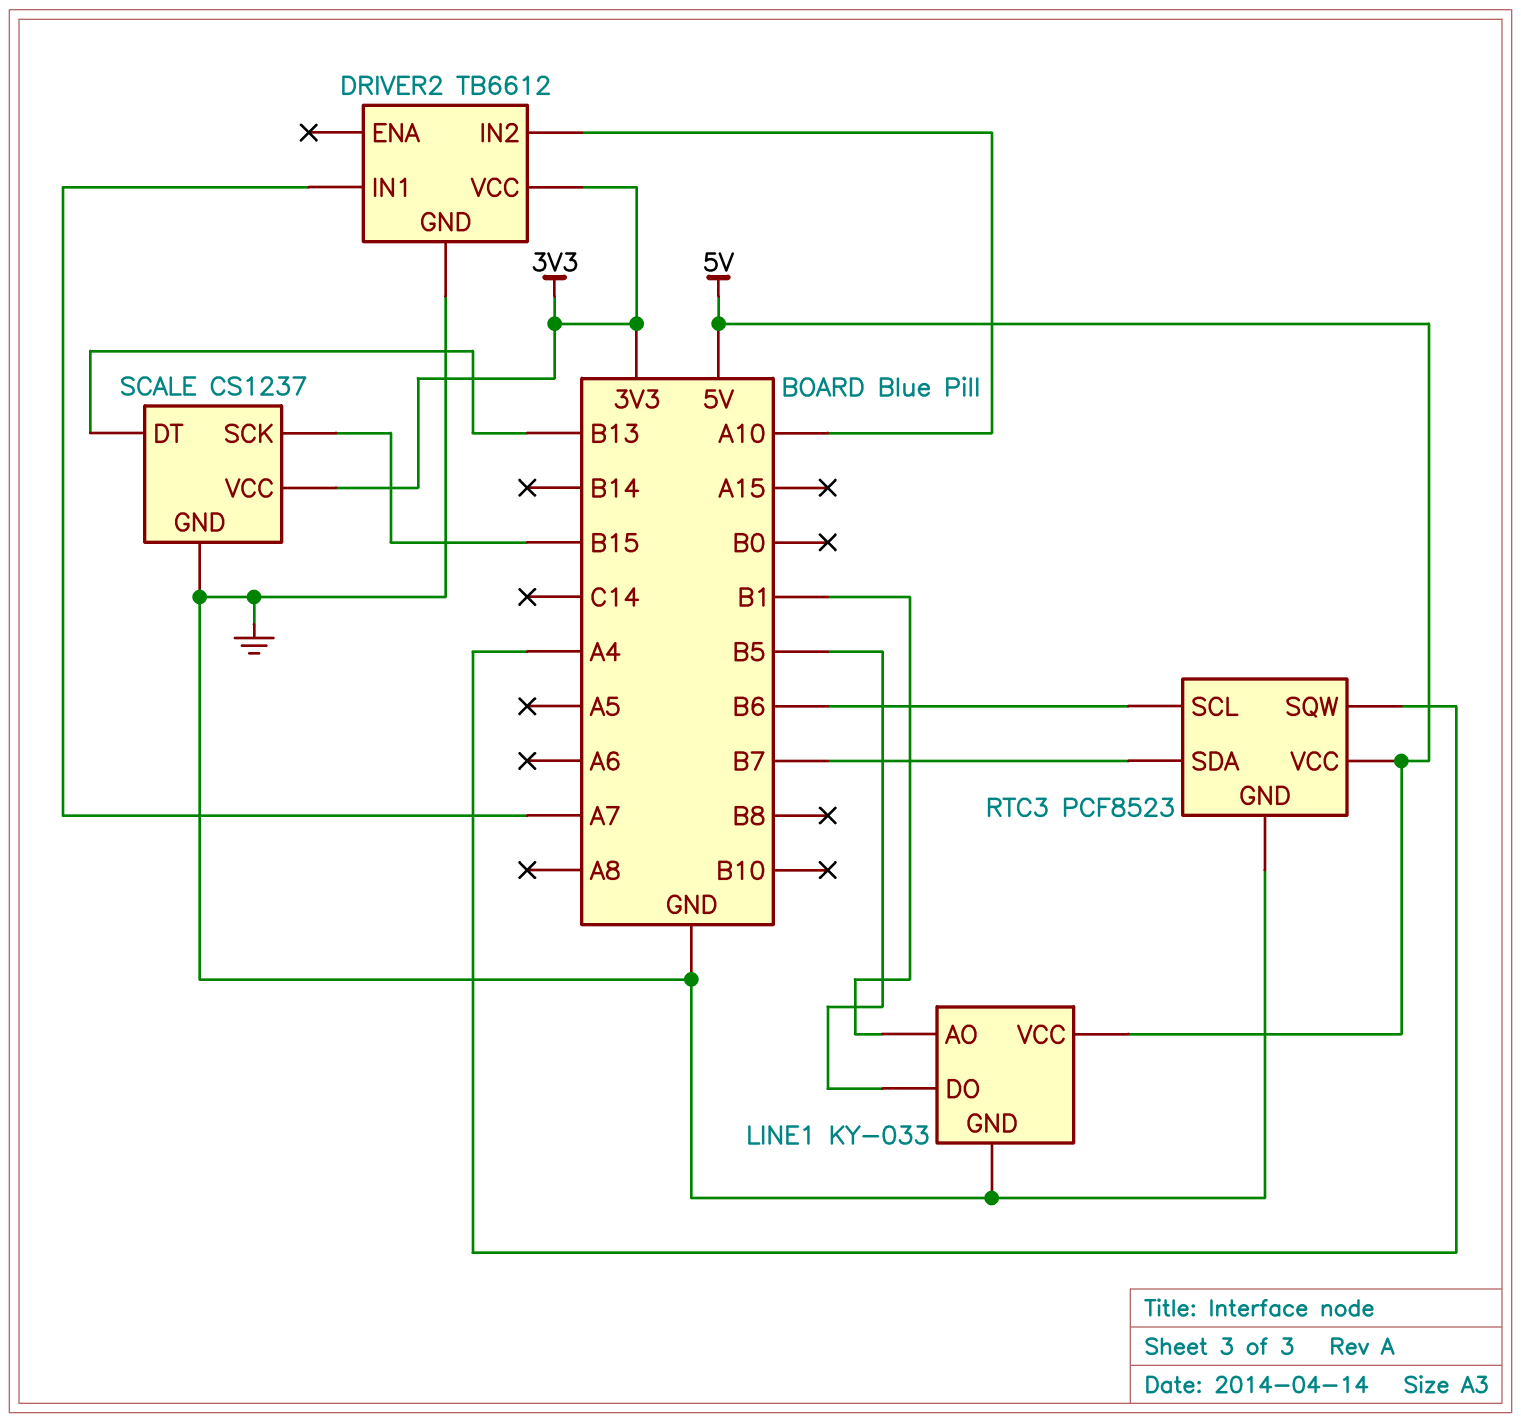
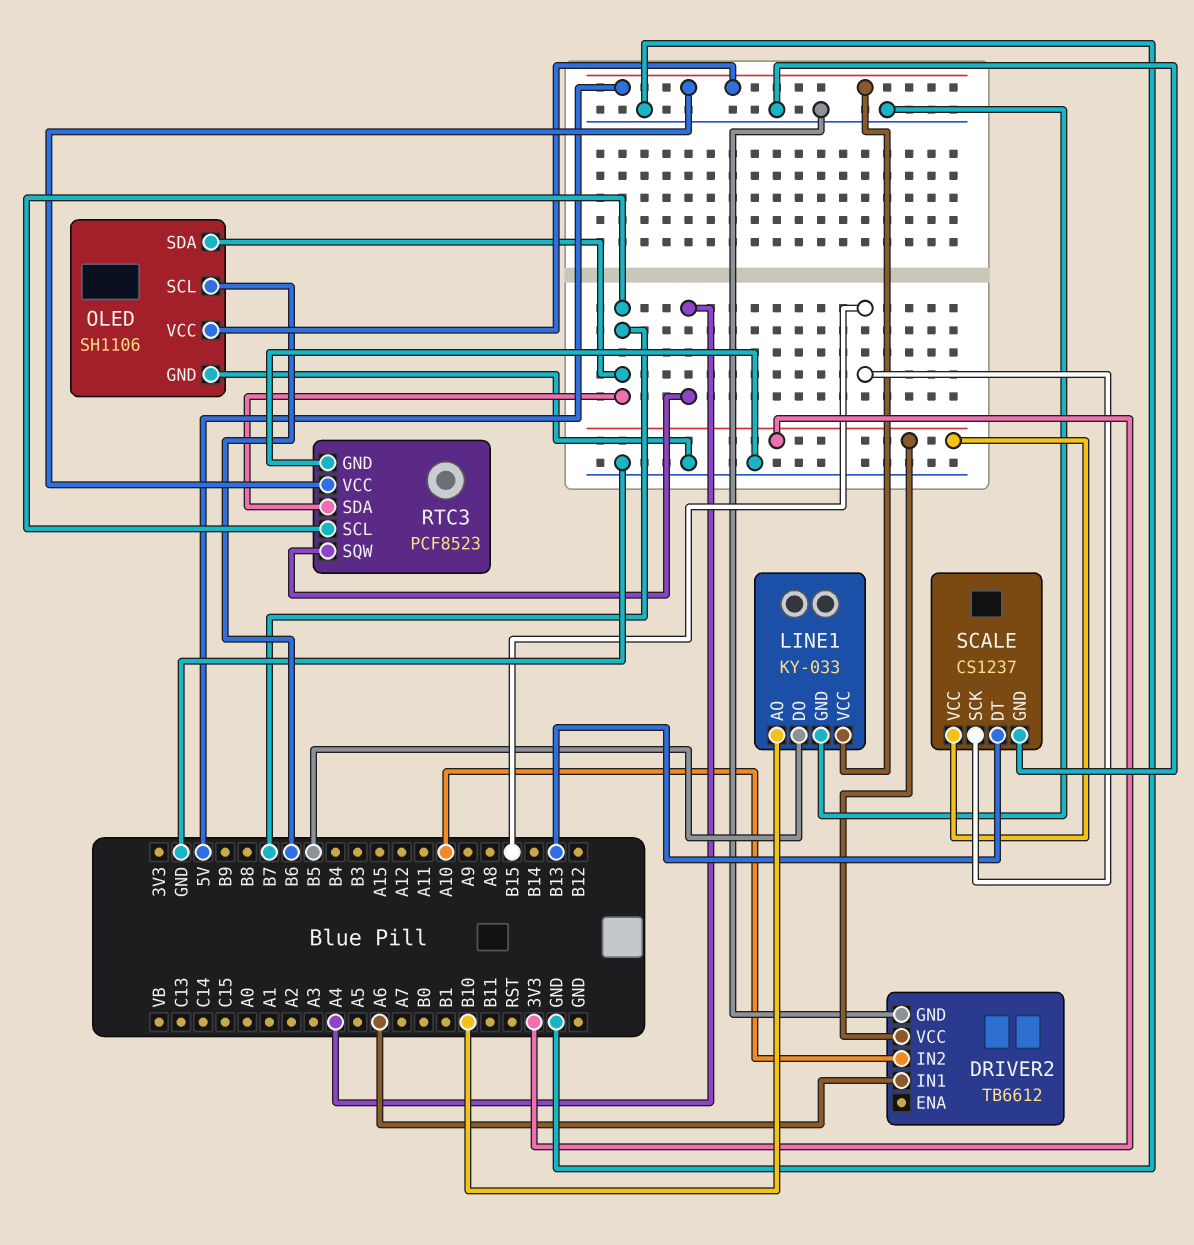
DRIVER2 pin IN1: A7 -> A6
LINE1 pin AO: B1 -> B10
OLED: none -> SH1106
OLED pin GND: none -> GND
OLED pin SCL: none -> B6
OLED pin SDA: none -> B7
OLED pin VCC: none -> 5V
RTC3 pin SCL: B6 -> B7

